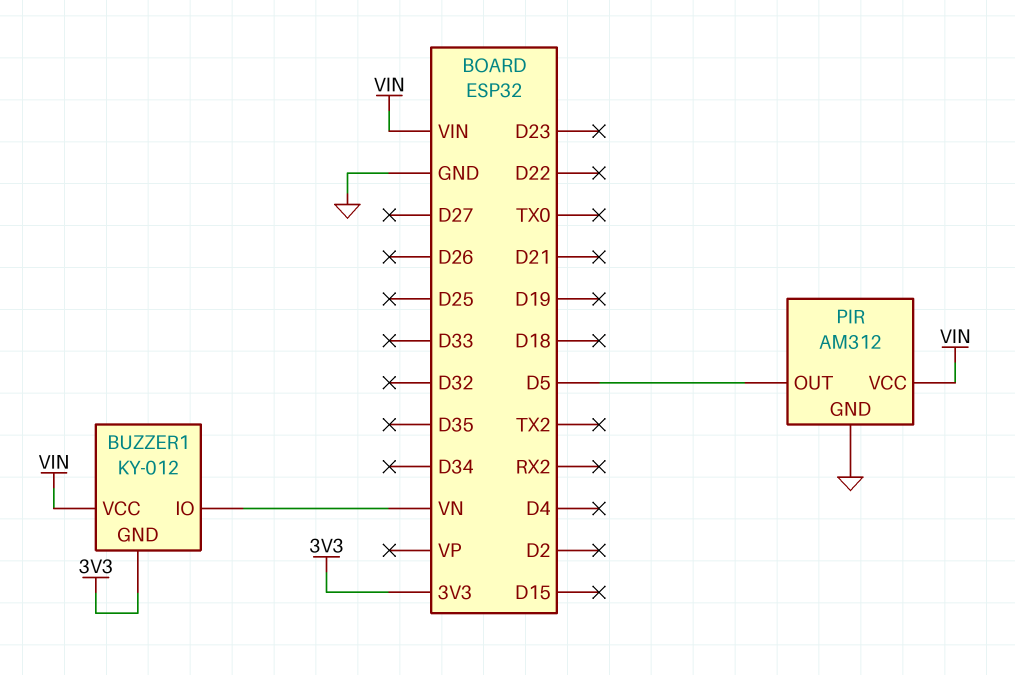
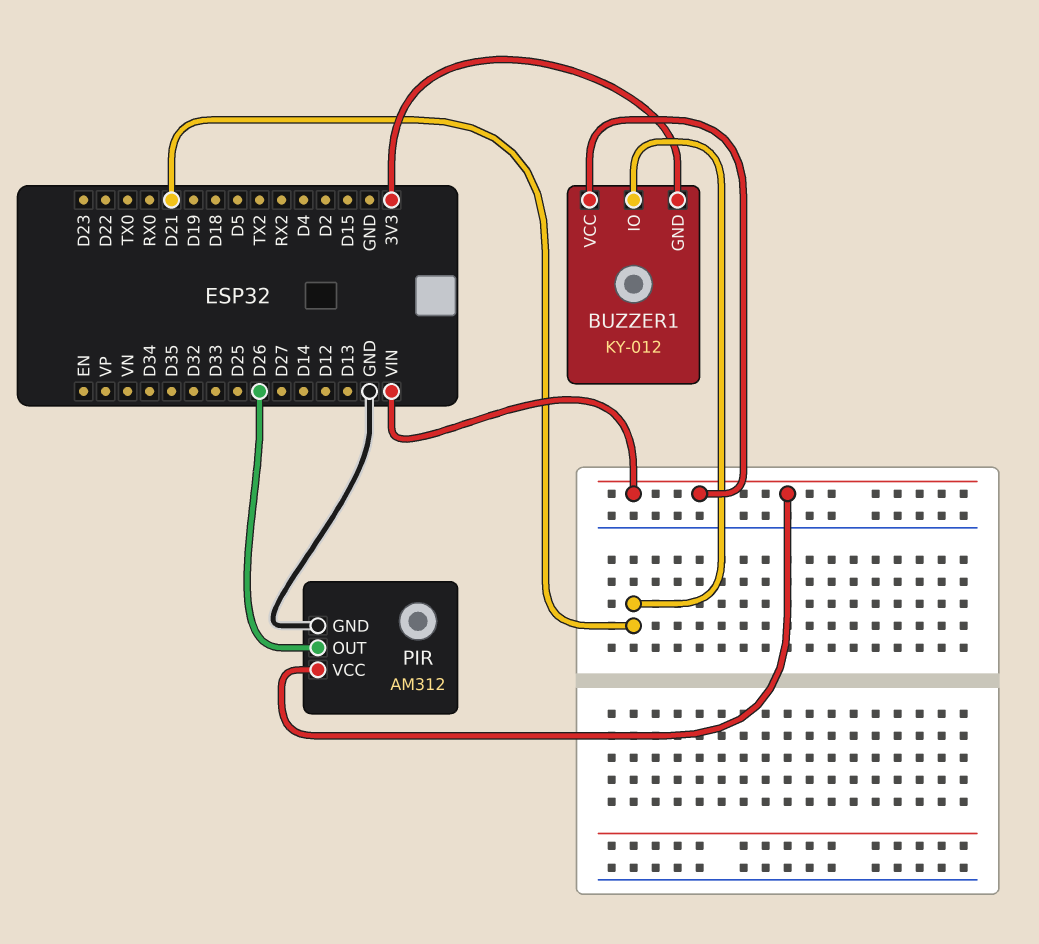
BUZZER1 pin IO: VN -> D21
PIR pin OUT: D5 -> D26

